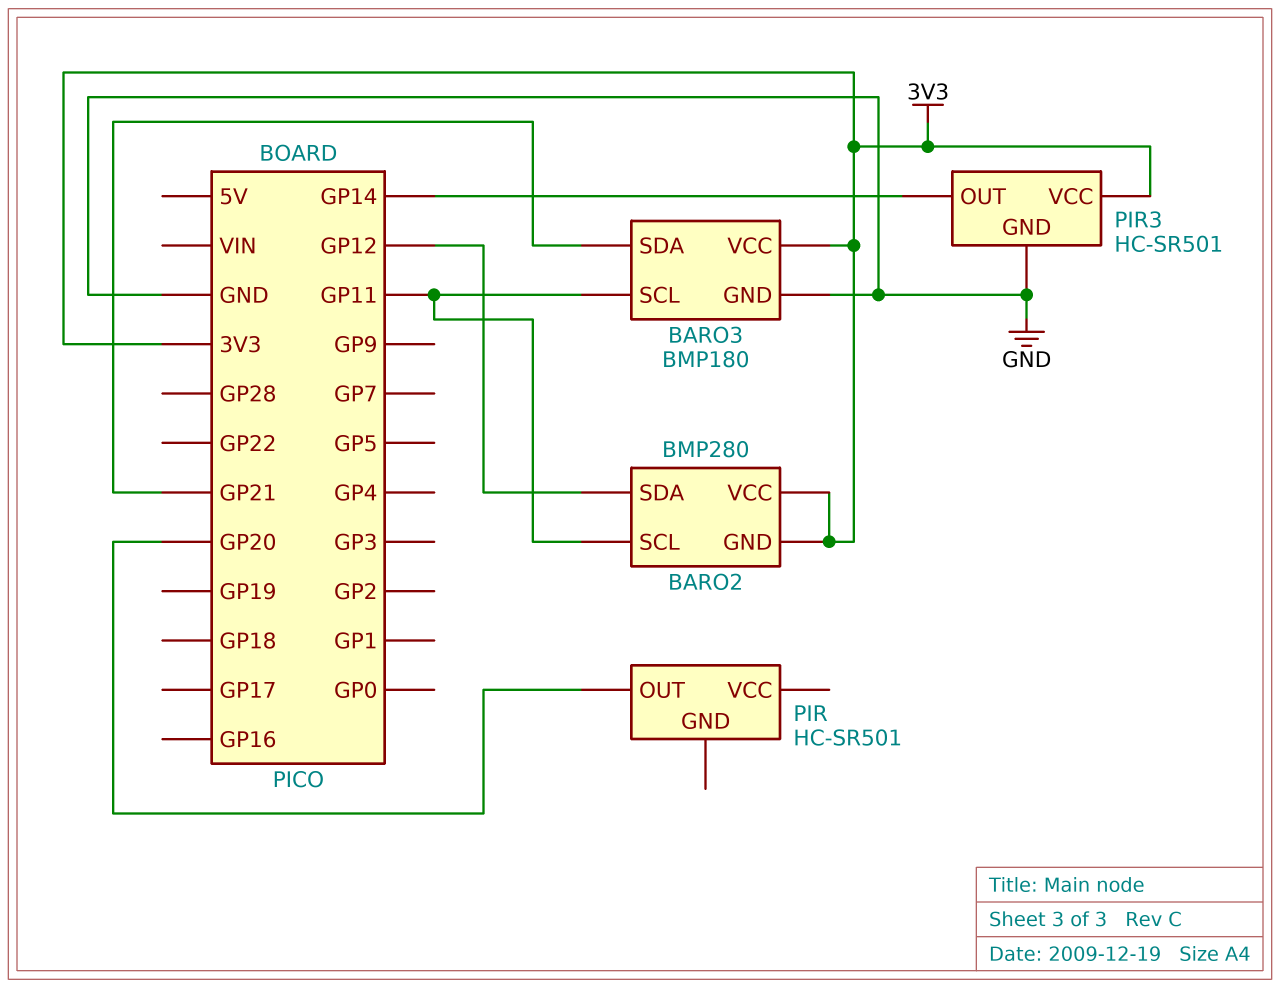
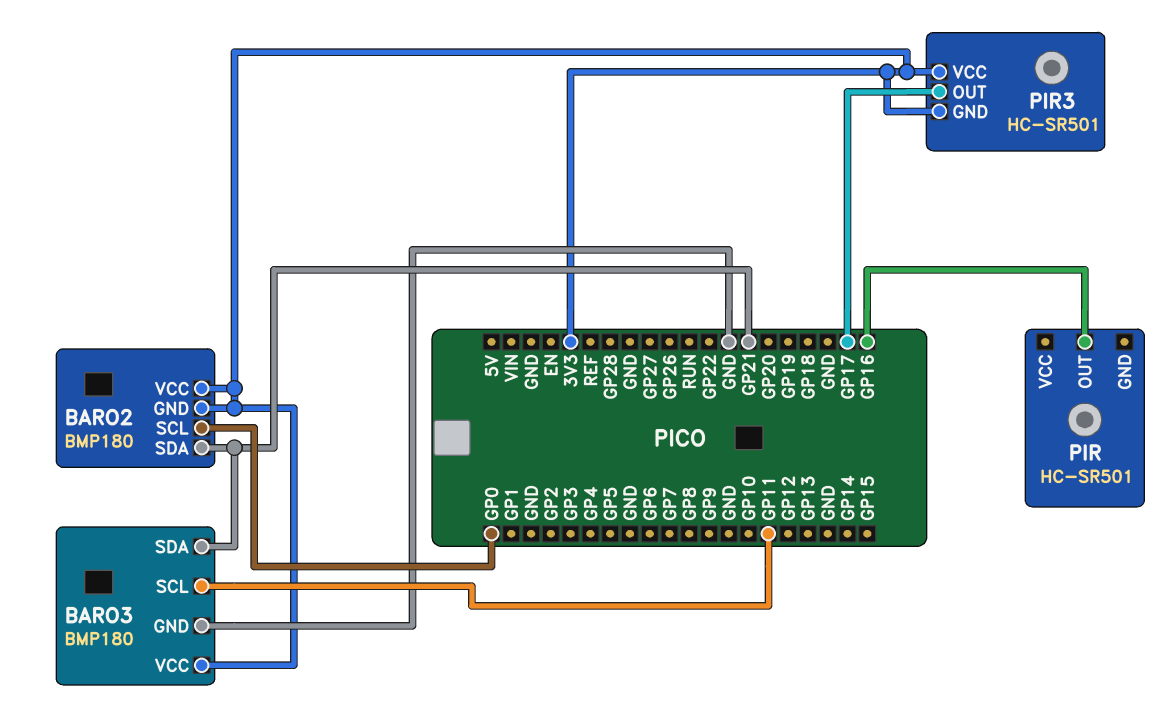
BARO2: BMP280 -> BMP180
BARO2 pin SCL: GP11 -> GP0
BARO2 pin SDA: GP12 -> GP21
PIR pin OUT: GP20 -> GP16
PIR3 pin GND: GND -> 3V3
PIR3 pin OUT: GP14 -> GP17

